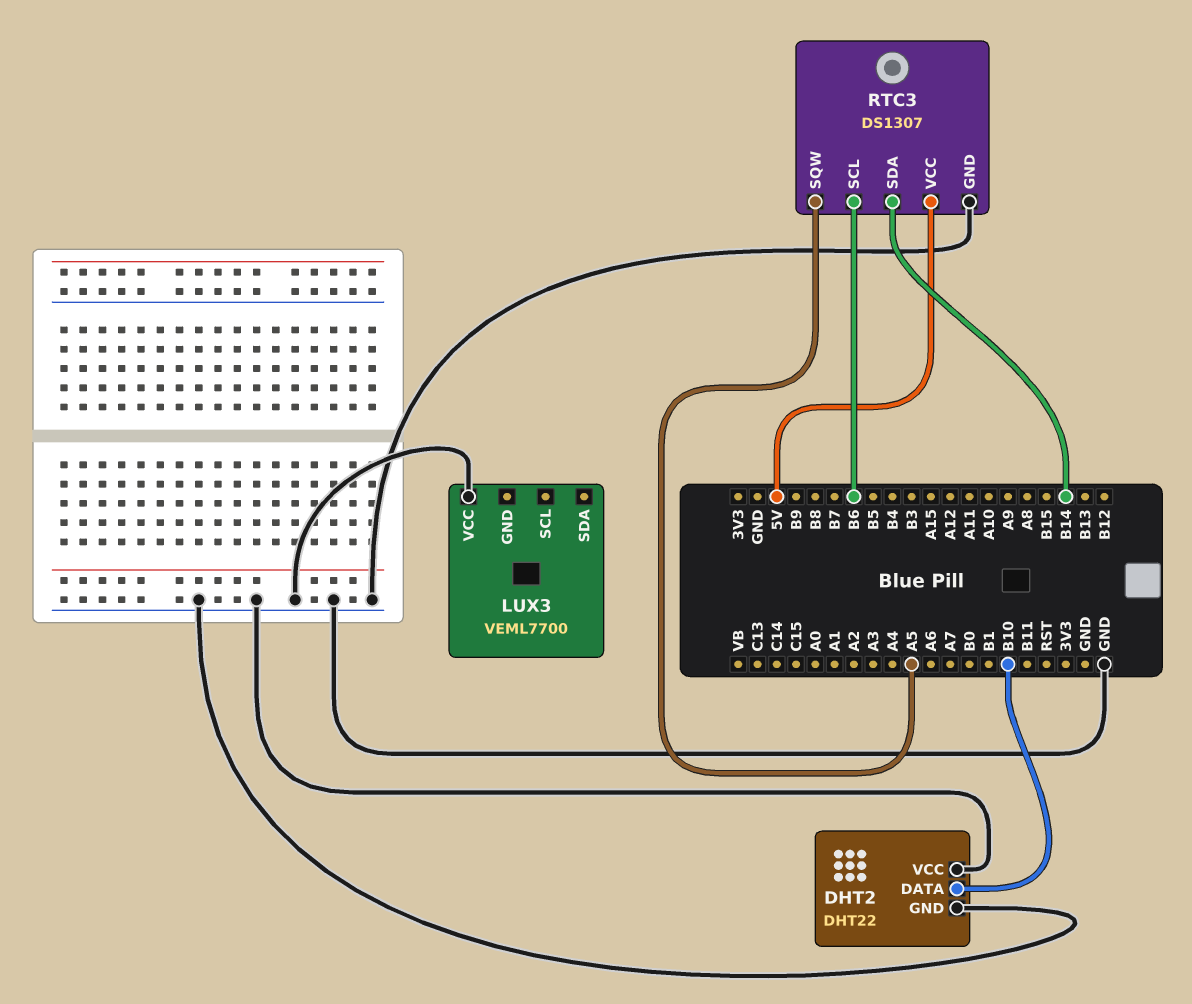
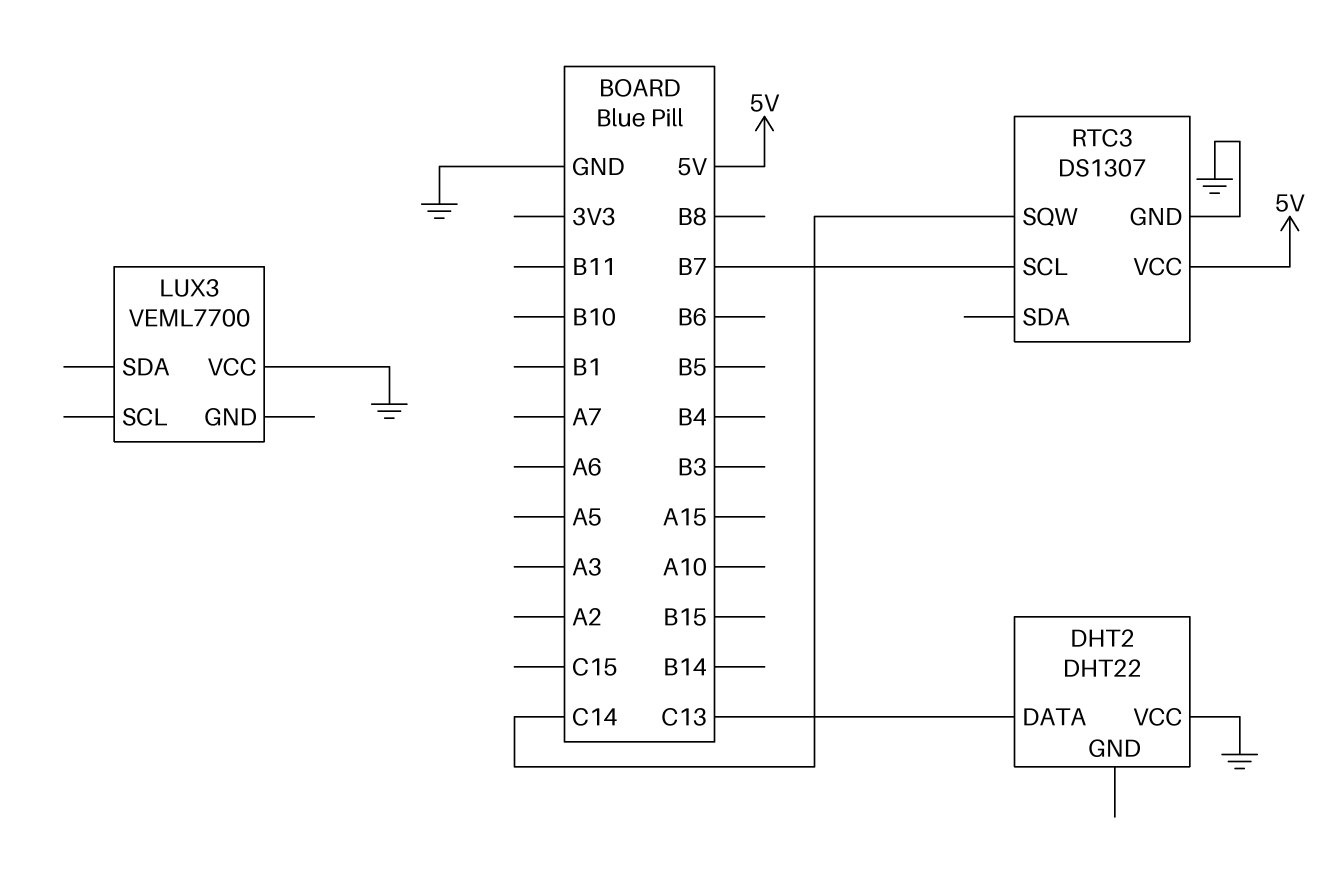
DHT2 pin DATA: B10 -> C13
DHT2 pin GND: GND -> none
RTC3 pin SCL: B6 -> B7
RTC3 pin SDA: B14 -> none
RTC3 pin SQW: A5 -> C14

